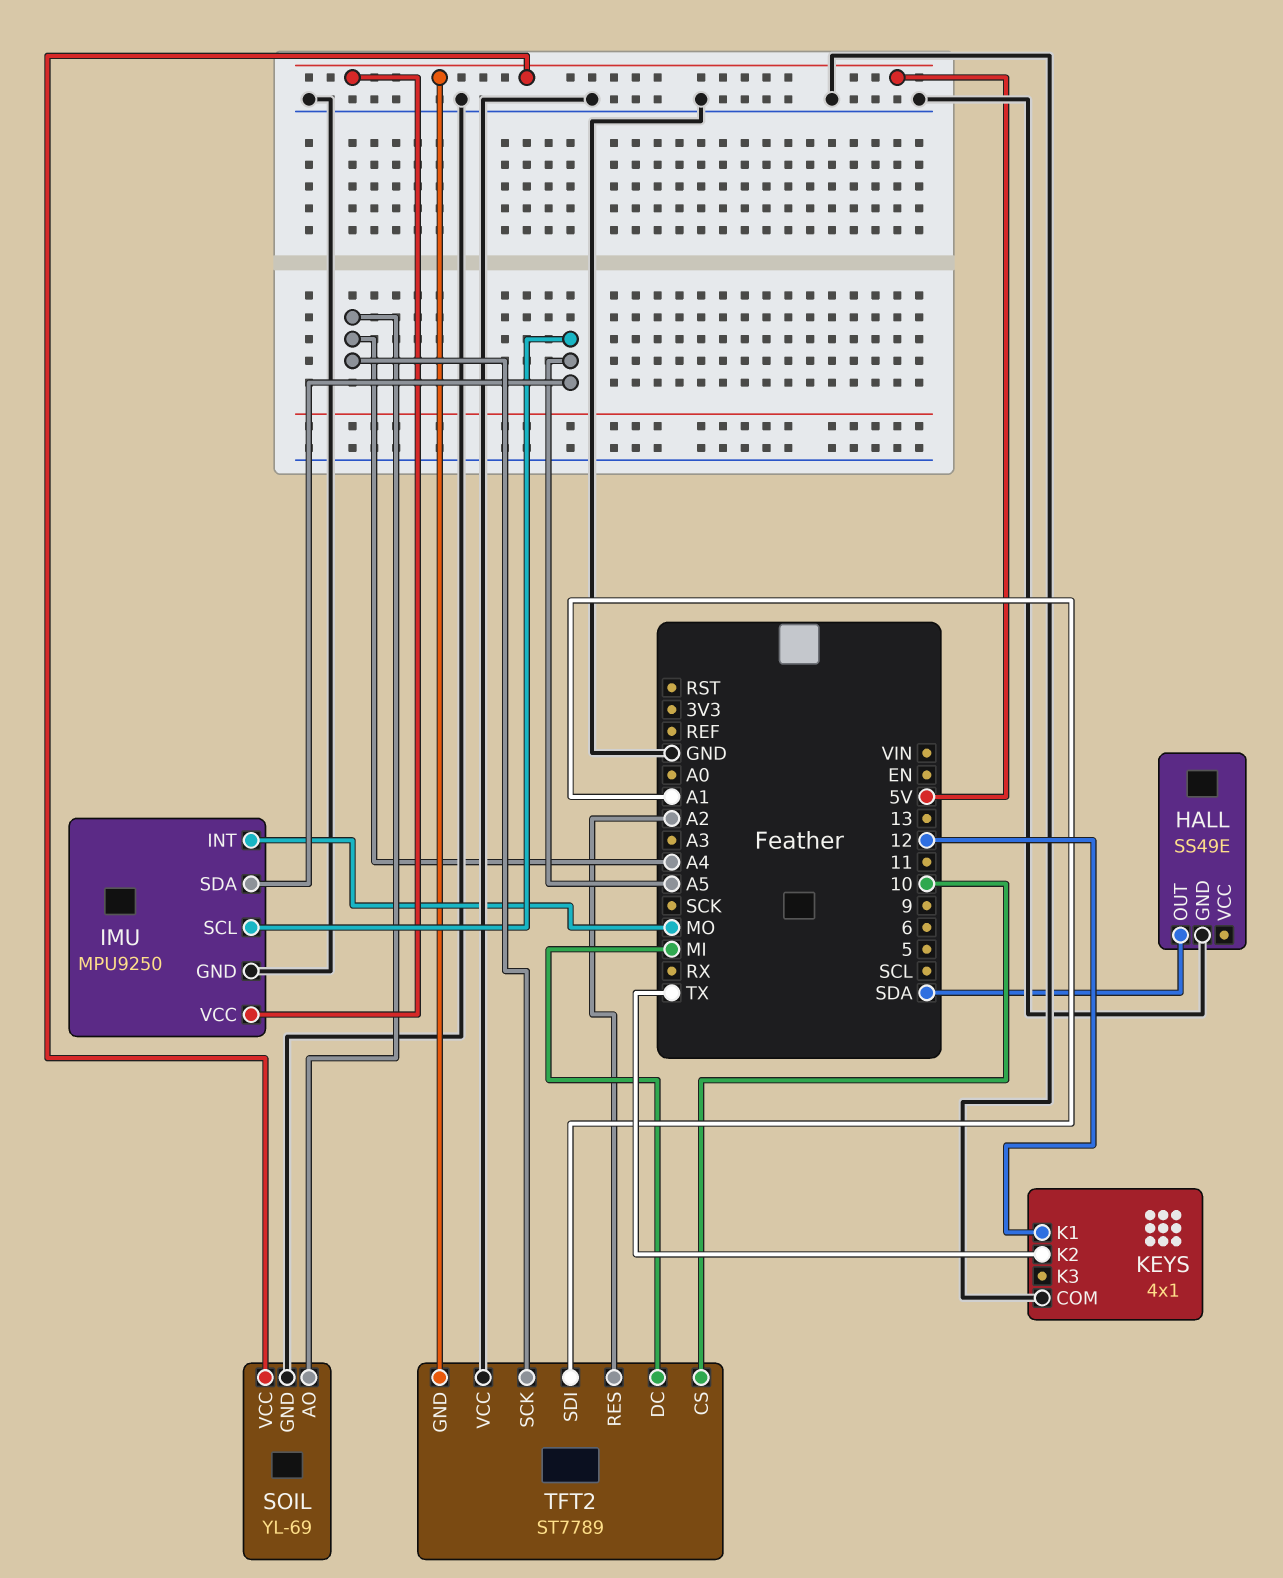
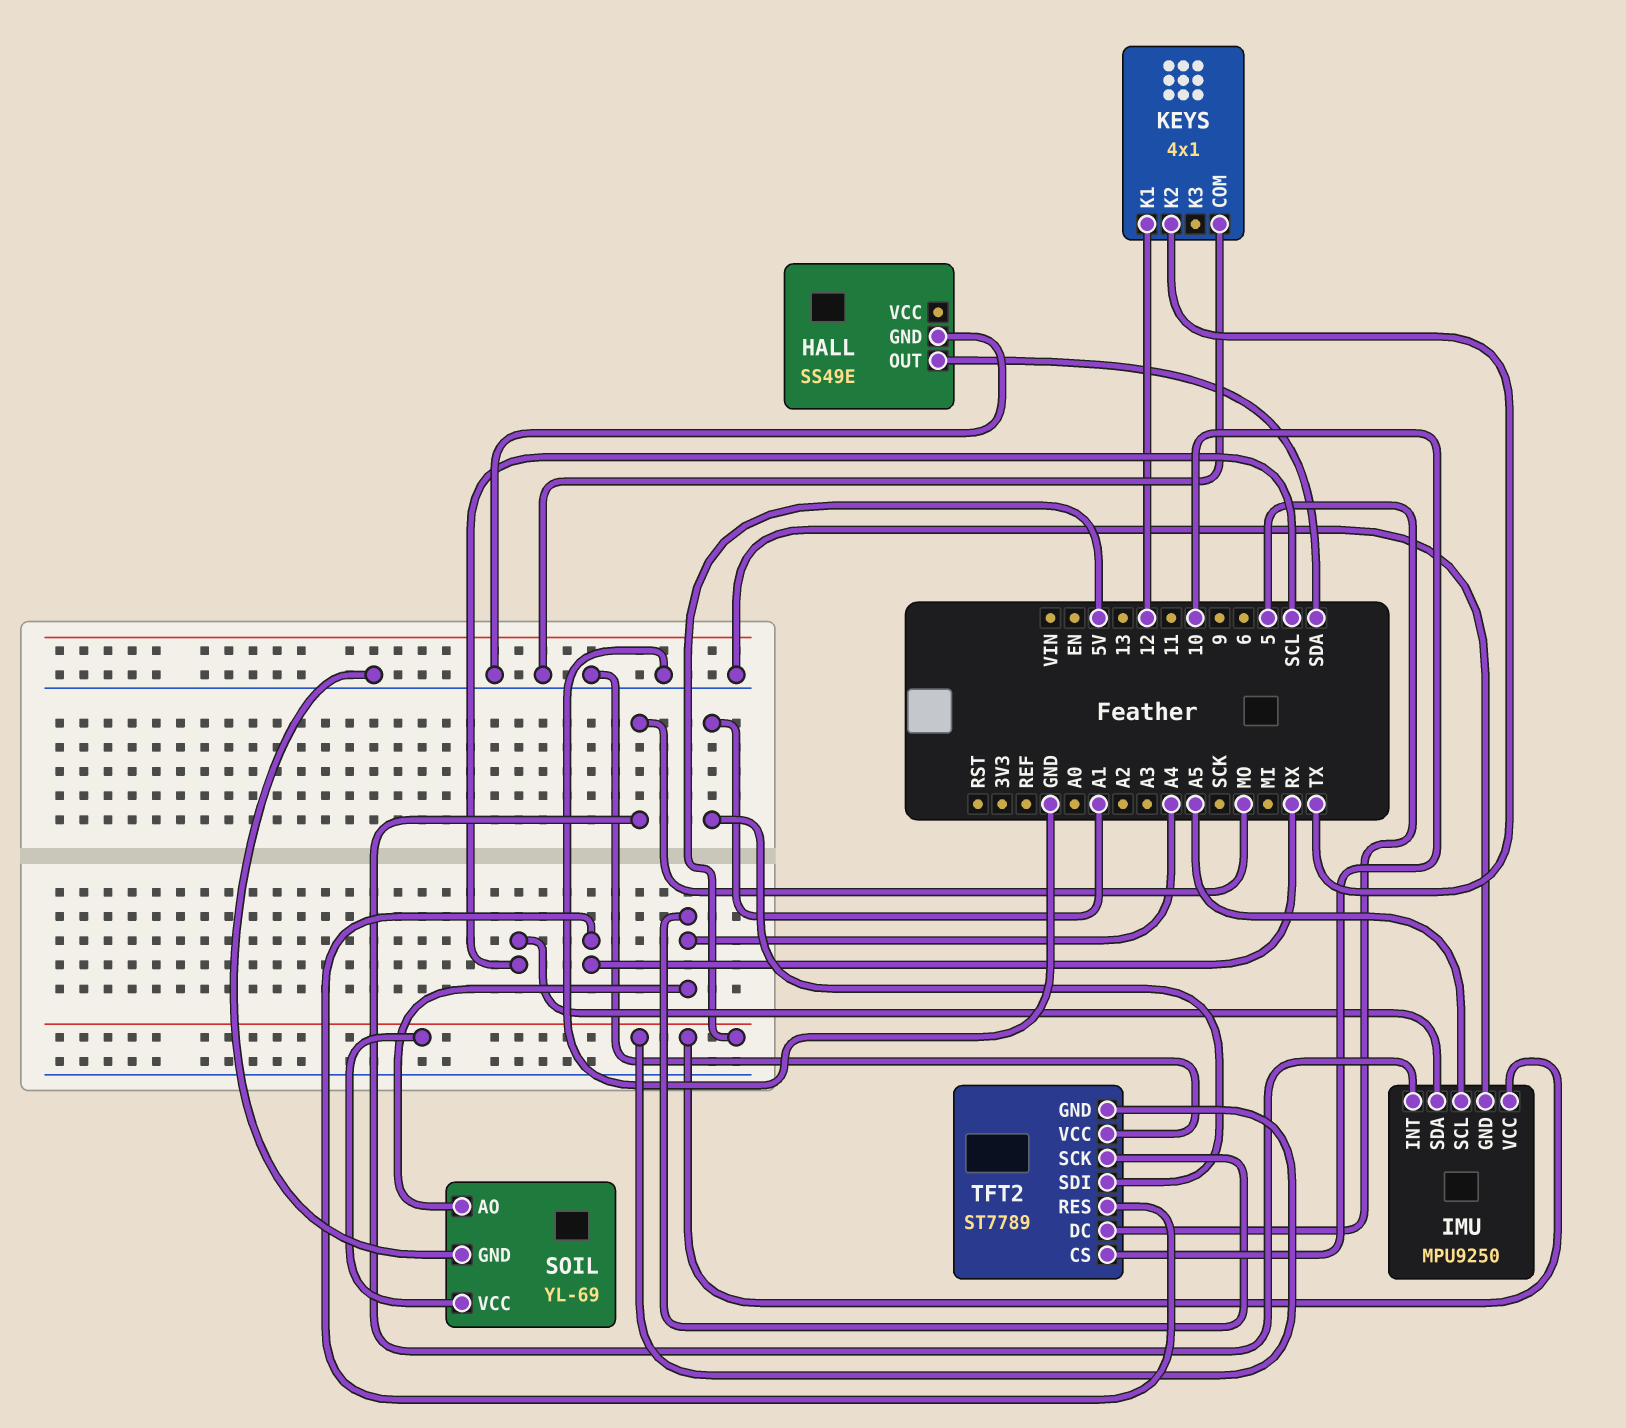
IMU pin SDA: A5 -> SCL
TFT2 pin DC: MI -> 5
TFT2 pin RES: A2 -> RX

